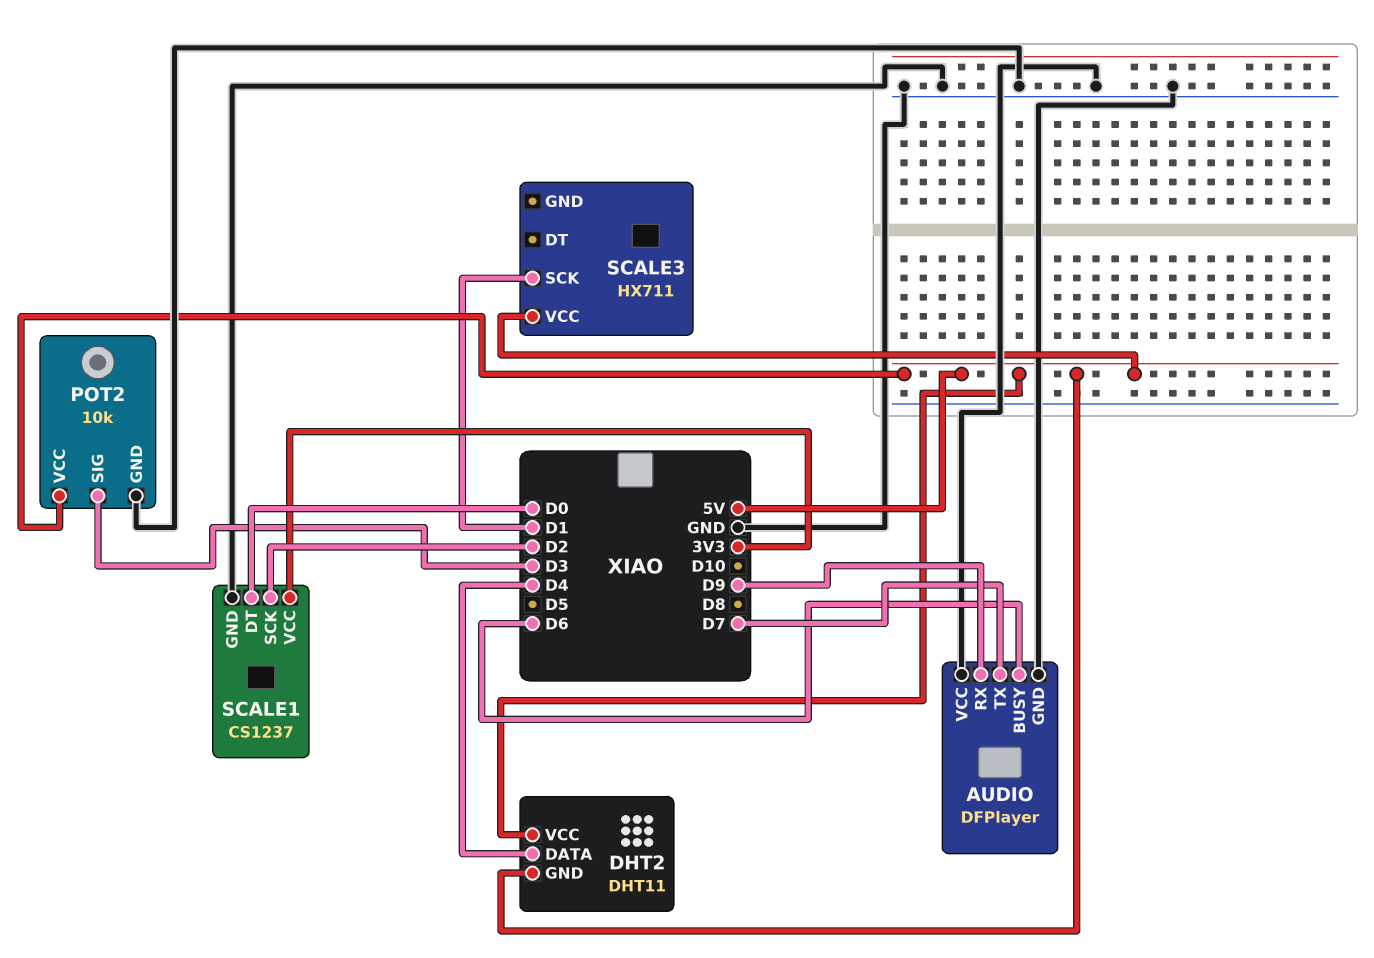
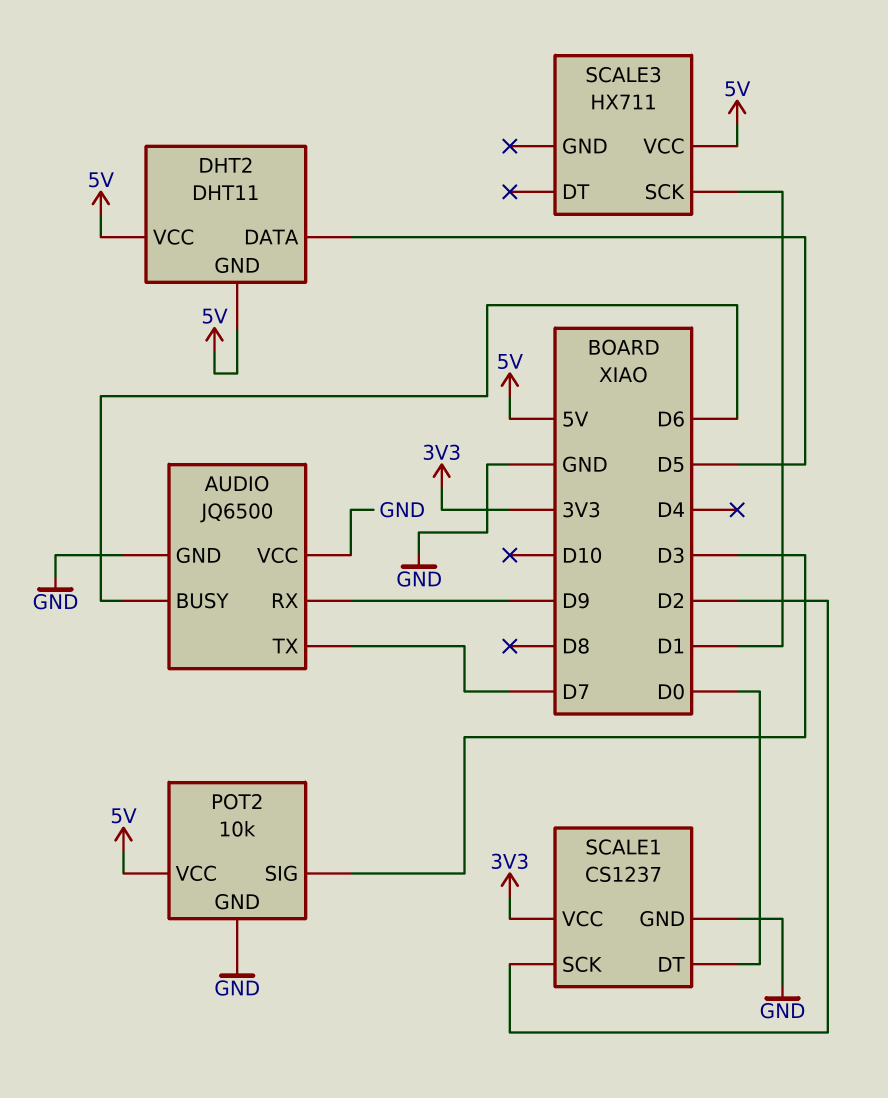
AUDIO: DFPlayer -> JQ6500
DHT2 pin DATA: D4 -> D5

